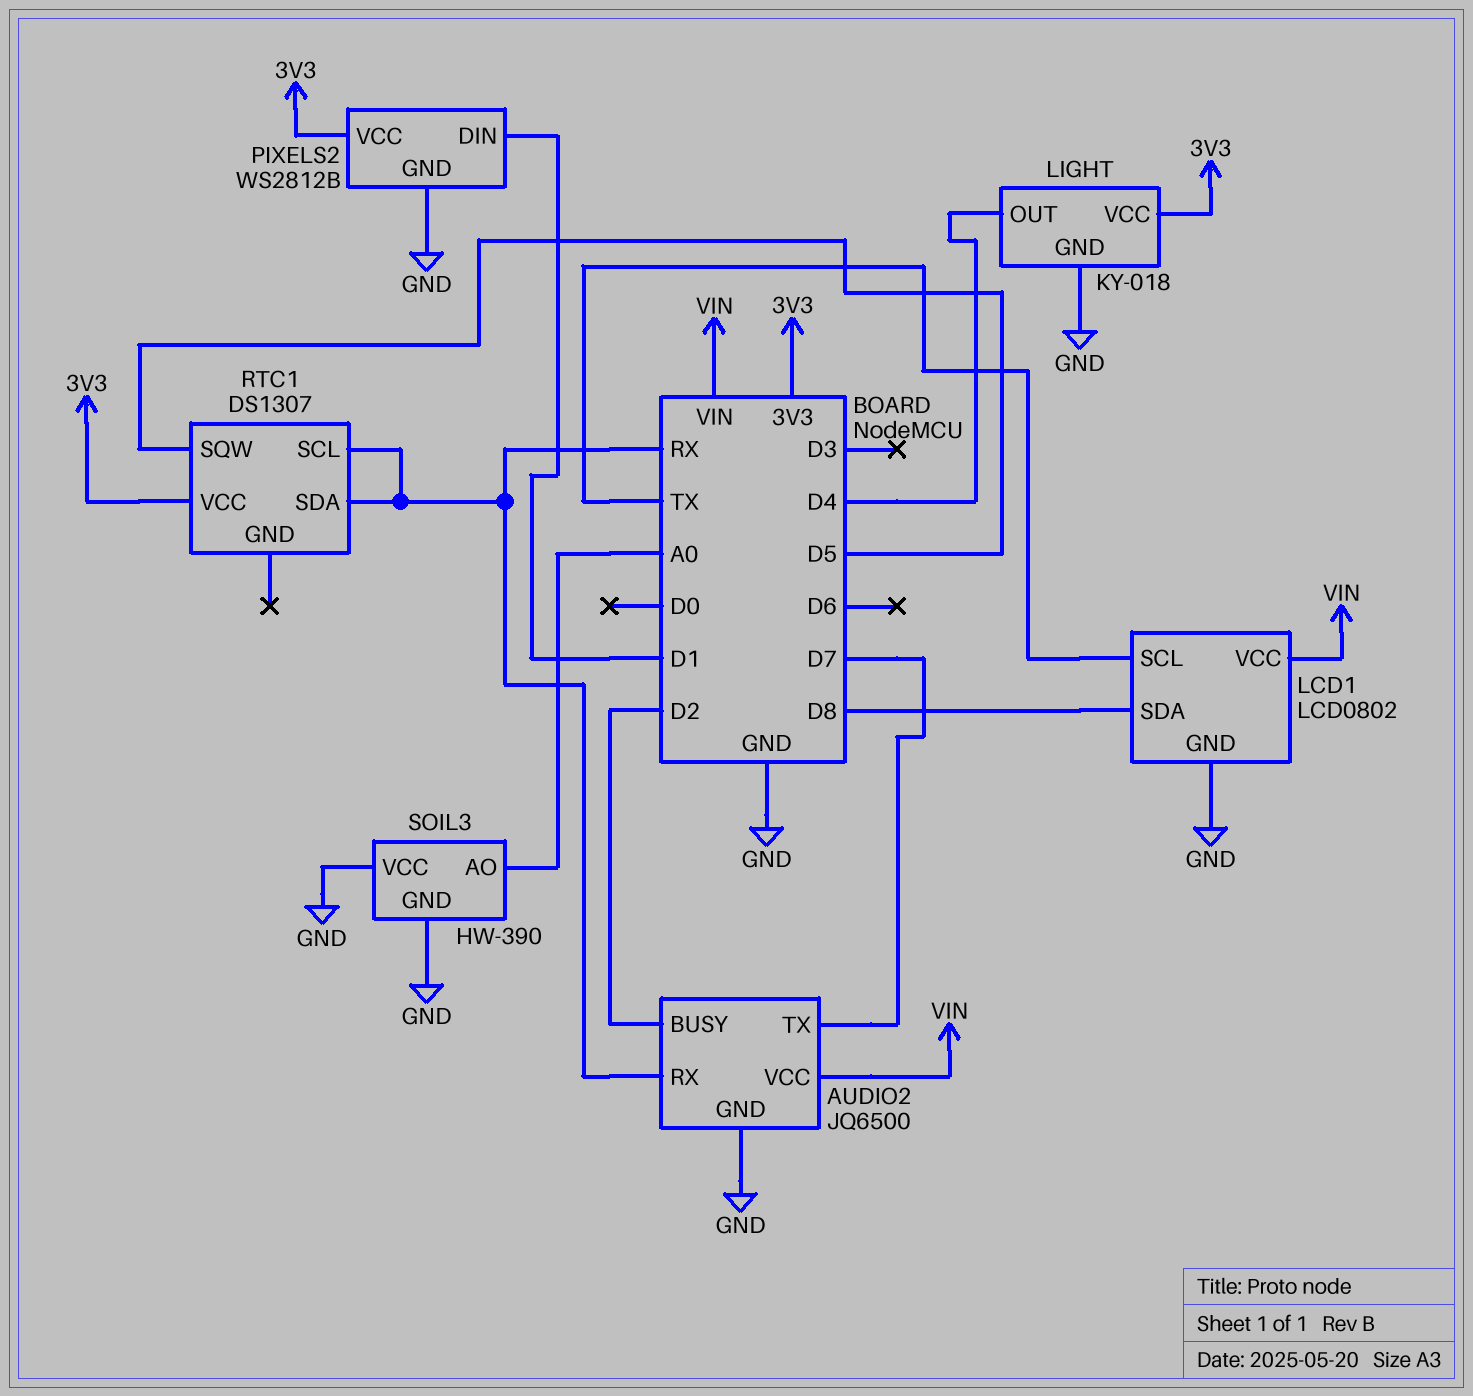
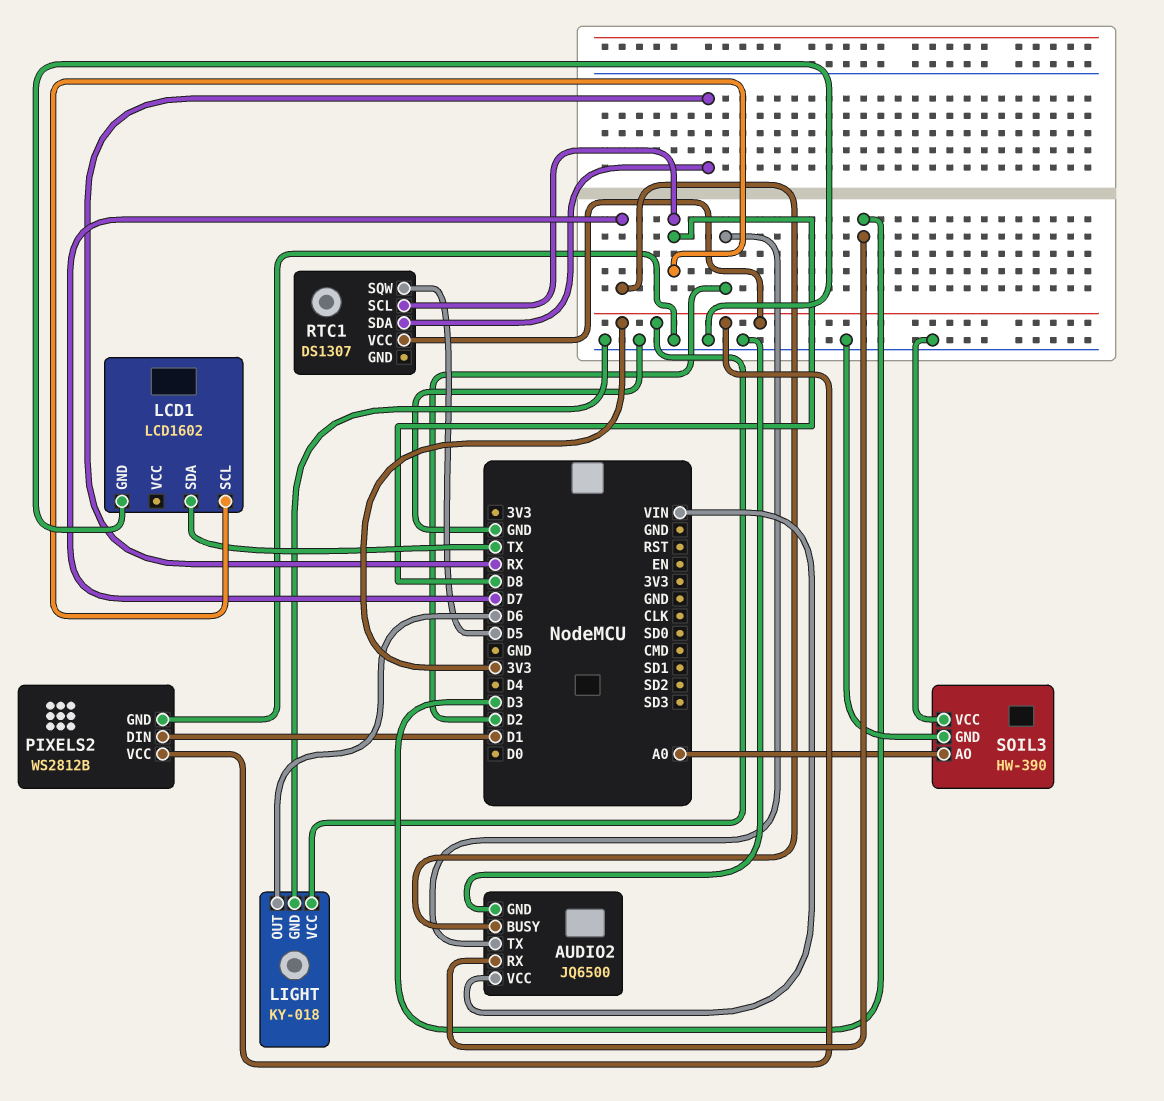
AUDIO2 pin BUSY: D2 -> D7
AUDIO2 pin RX: RX -> D3
AUDIO2 pin TX: D7 -> D2
LCD1: LCD0802 -> LCD1602
LCD1 pin SCL: TX -> D8
LCD1 pin SDA: D8 -> TX
LCD1 pin VCC: VIN -> none
LIGHT pin OUT: D4 -> D6
RTC1 pin SCL: RX -> D8

